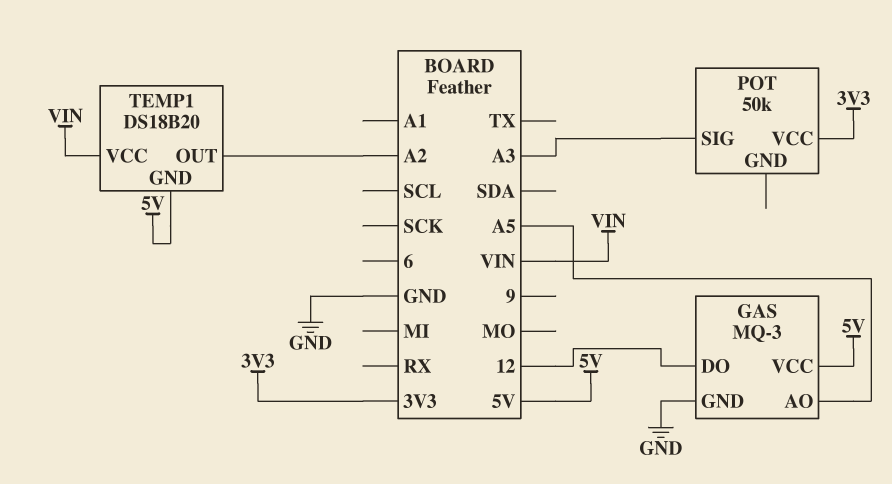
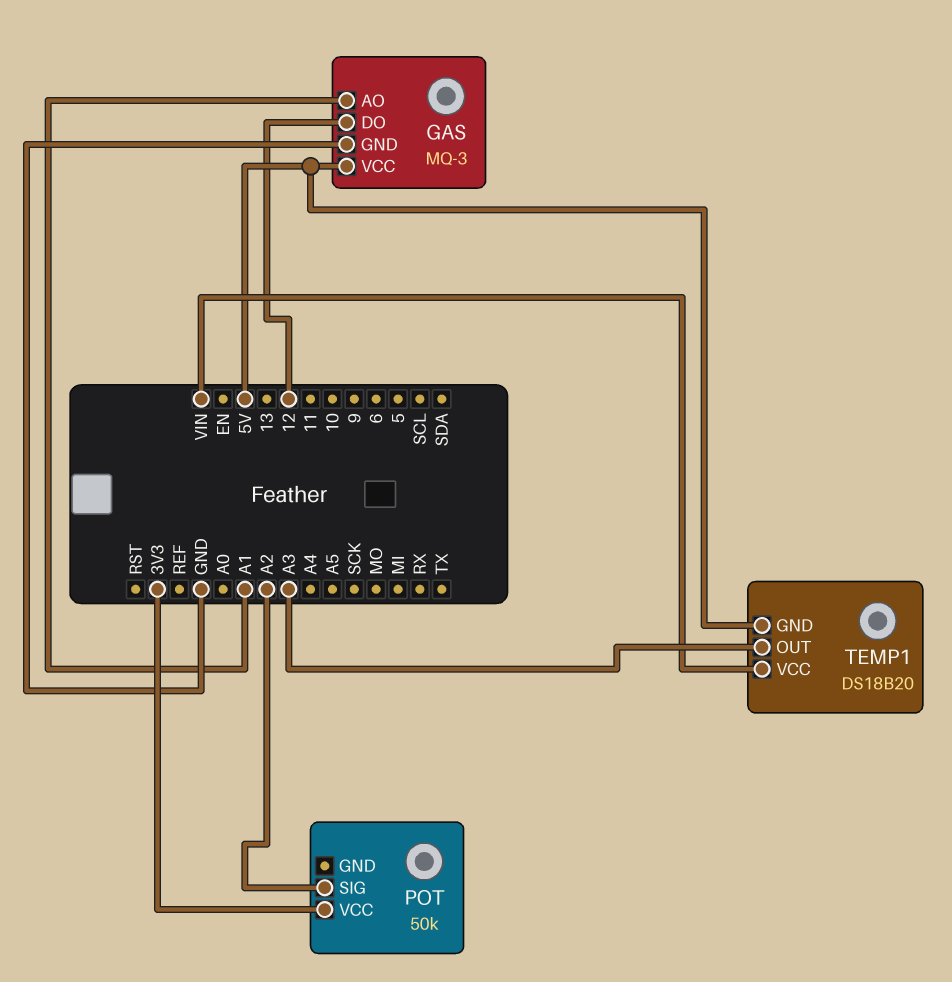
GAS pin AO: A5 -> A1
POT pin SIG: A3 -> A2
TEMP1 pin OUT: A2 -> A3

